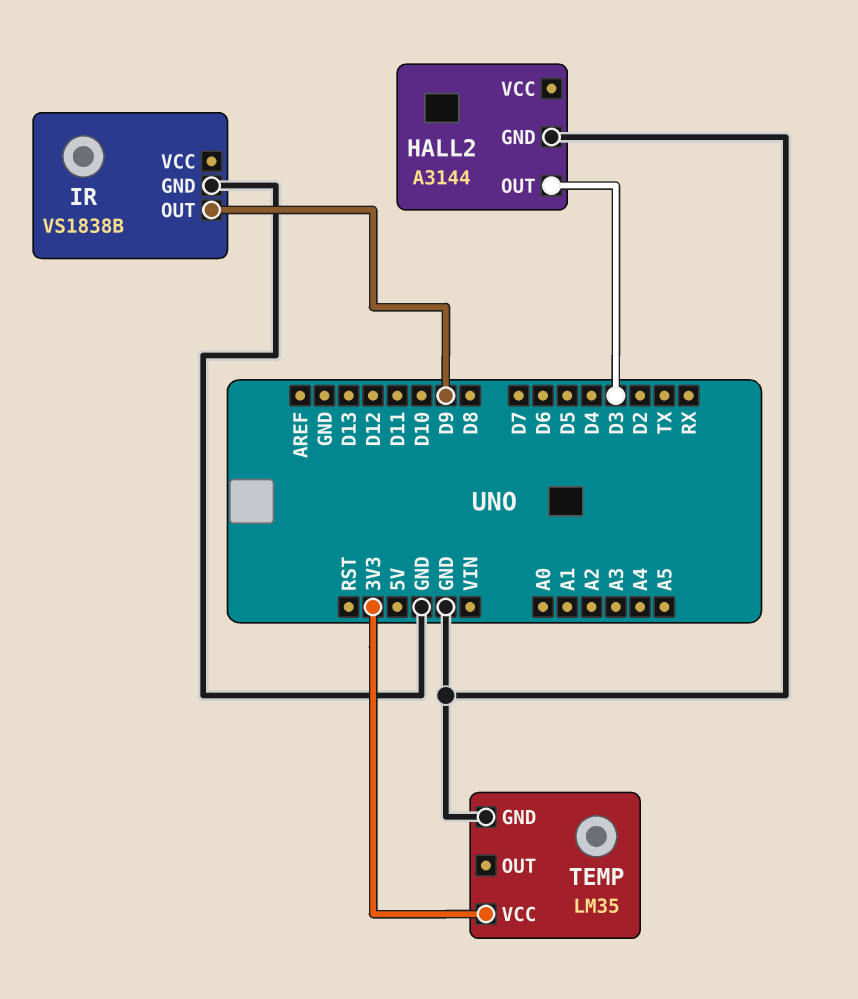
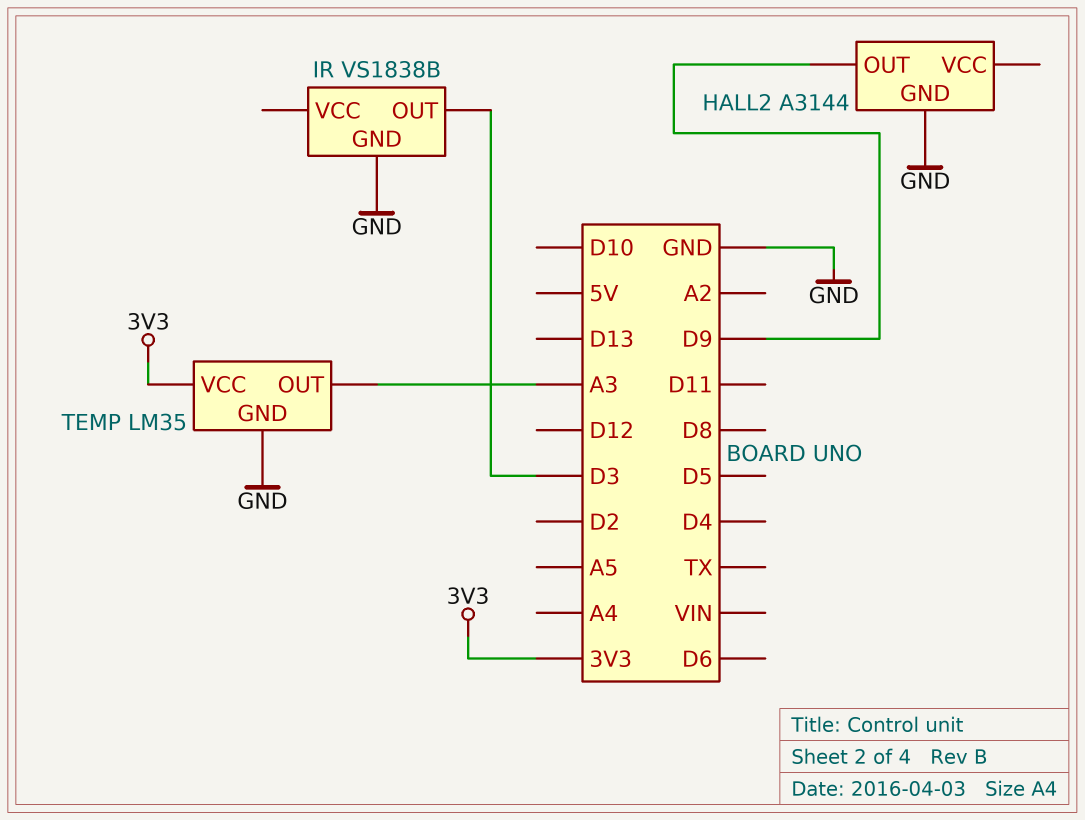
HALL2 pin OUT: D3 -> D9
IR pin OUT: D9 -> D3
TEMP pin OUT: none -> A3

